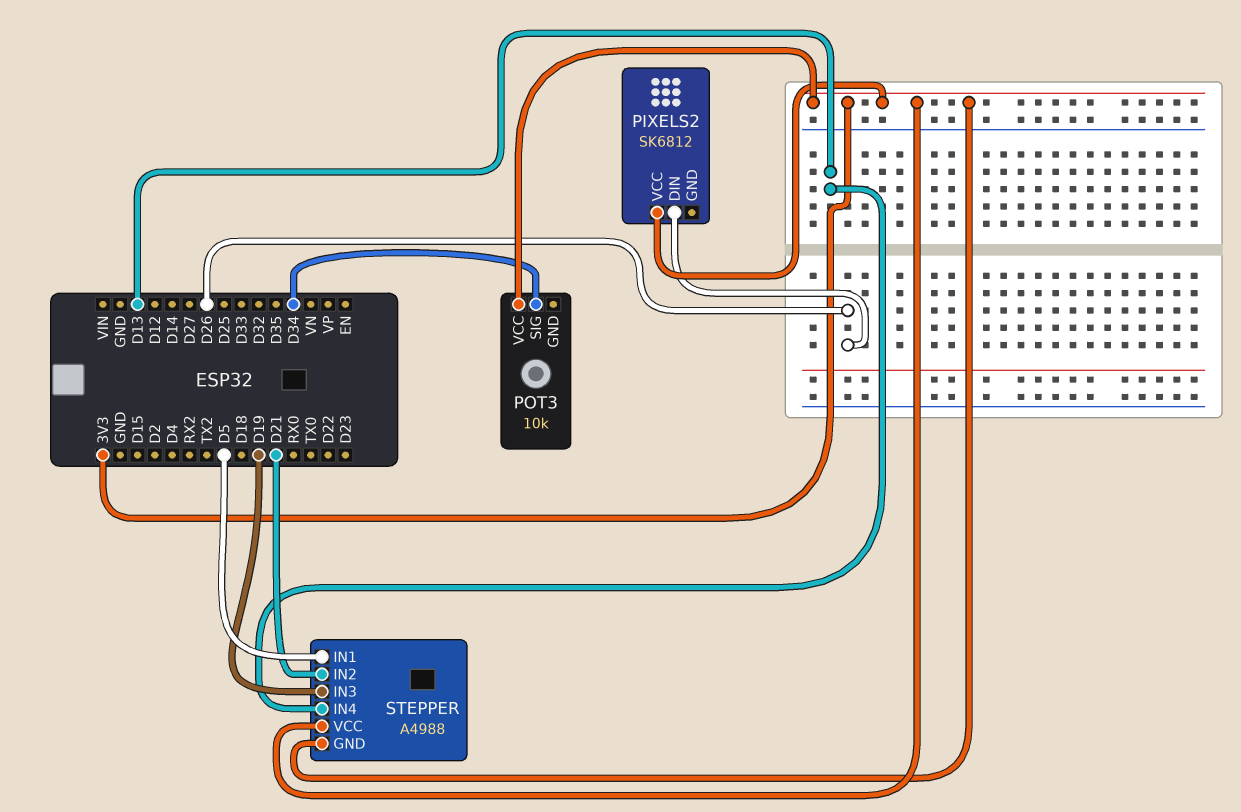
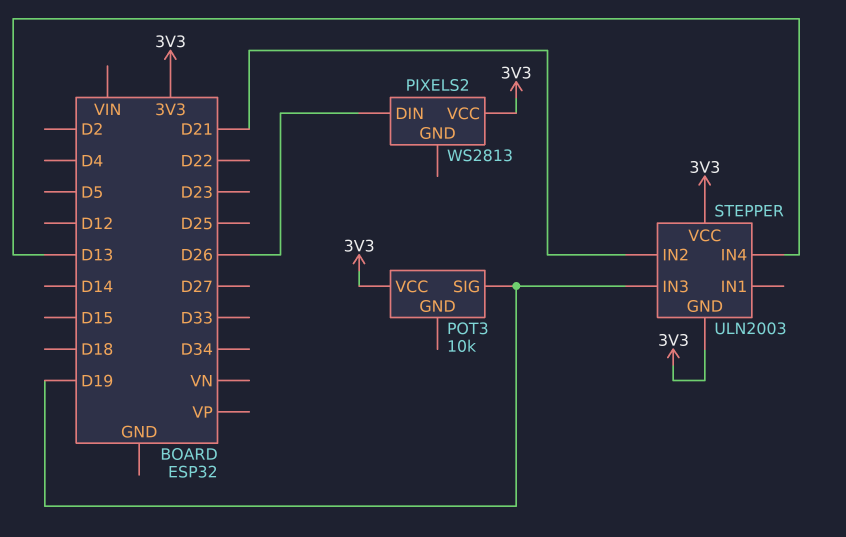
PIXELS2: SK6812 -> WS2813
POT3 pin SIG: D34 -> D19
STEPPER: A4988 -> ULN2003
STEPPER pin IN1: D5 -> none

